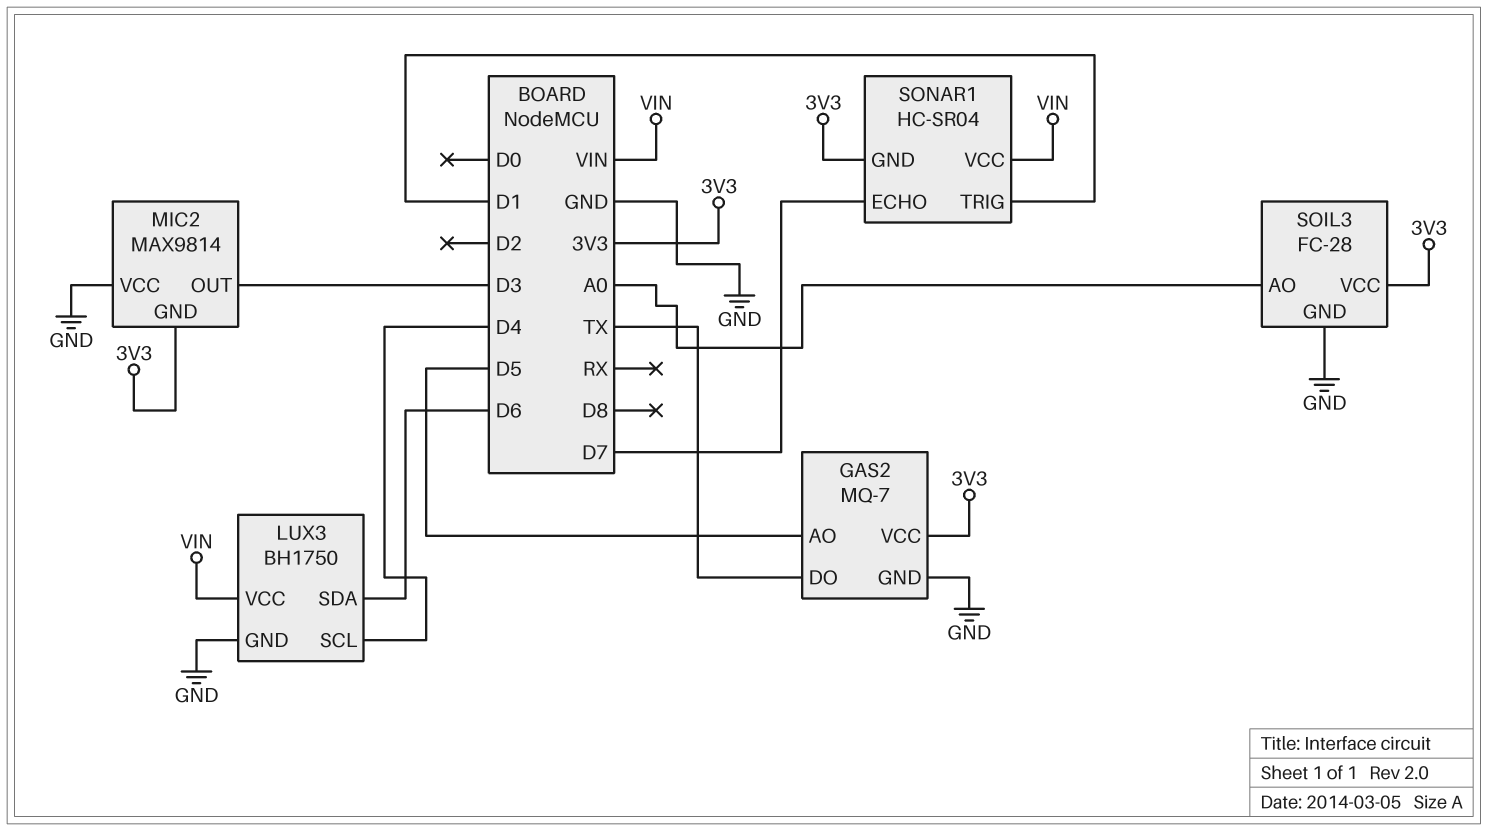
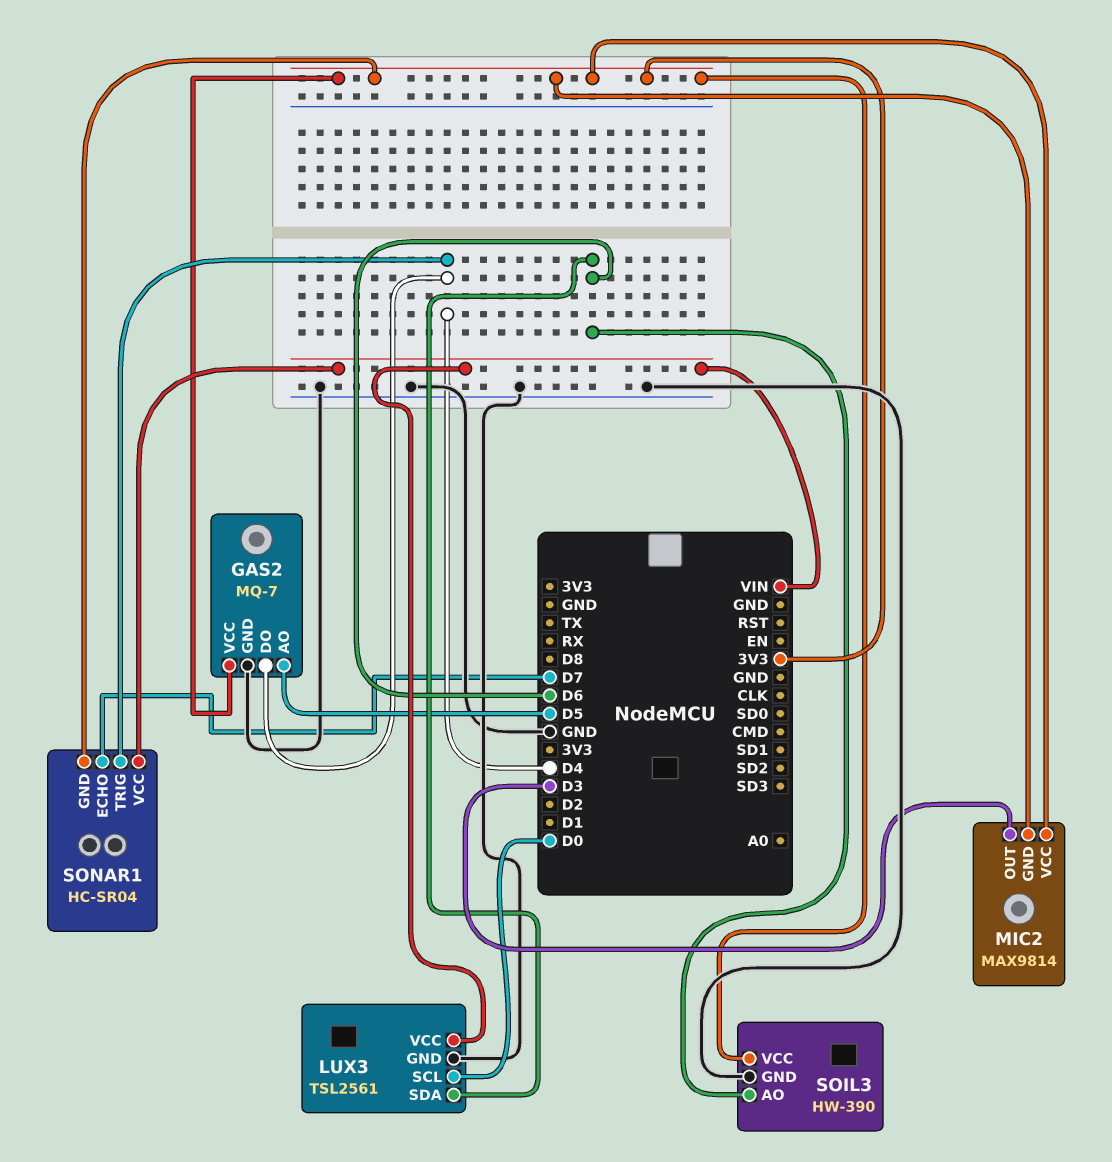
GAS2 pin DO: TX -> D4
LUX3: BH1750 -> TSL2561
LUX3 pin SCL: D4 -> D0
MIC2 pin VCC: GND -> 3V3
SOIL3: FC-28 -> HW-390
SOIL3 pin AO: A0 -> D6
SONAR1 pin TRIG: D1 -> D4

